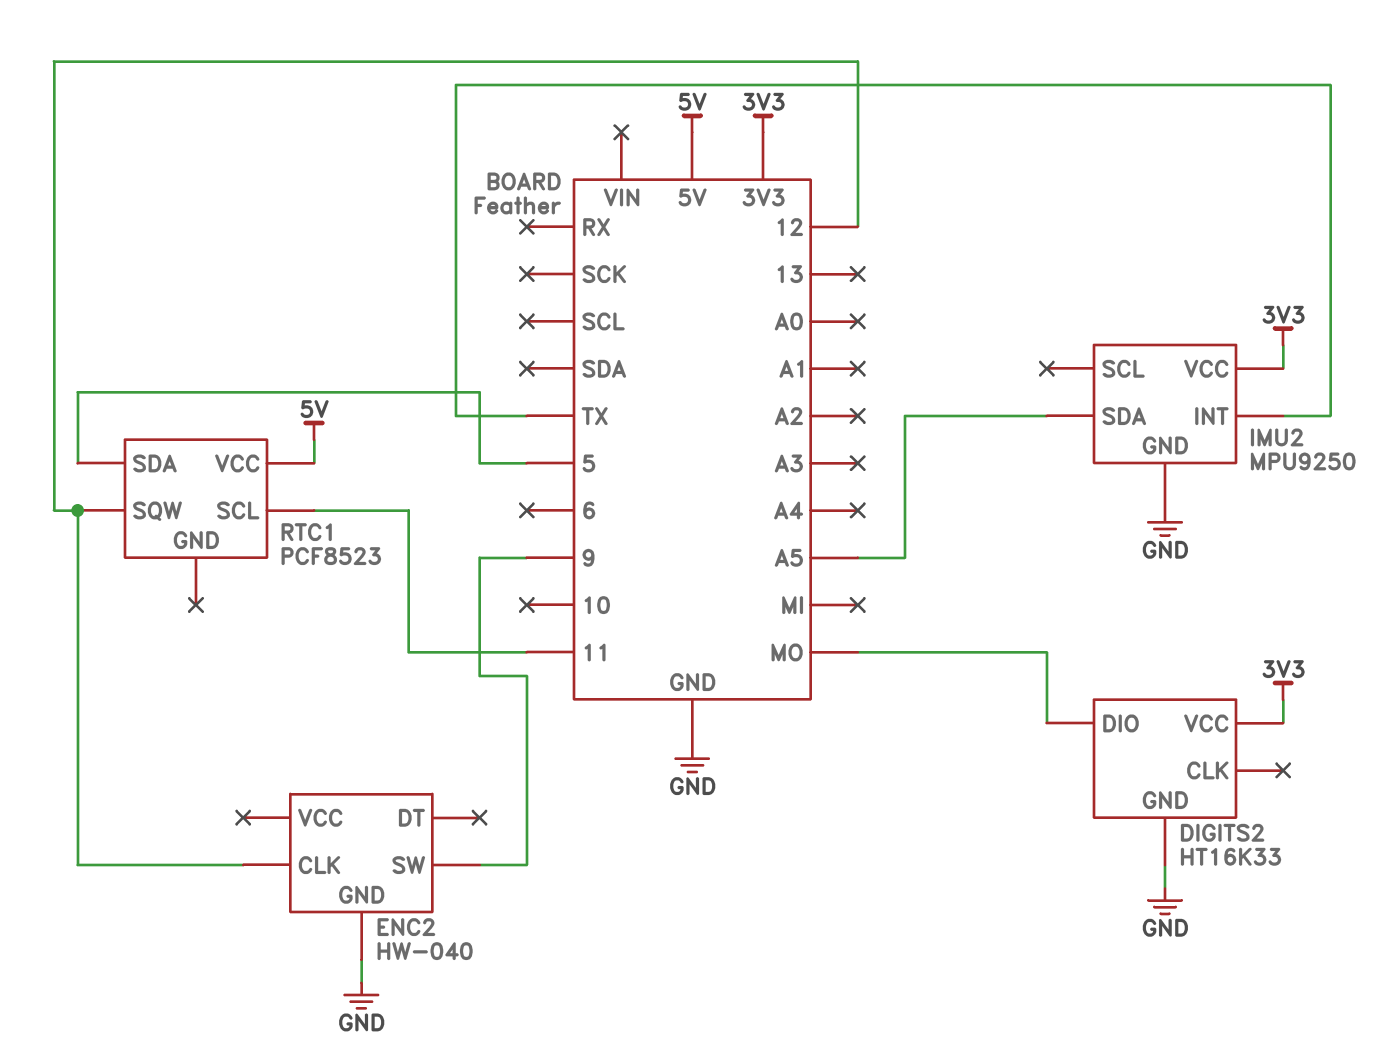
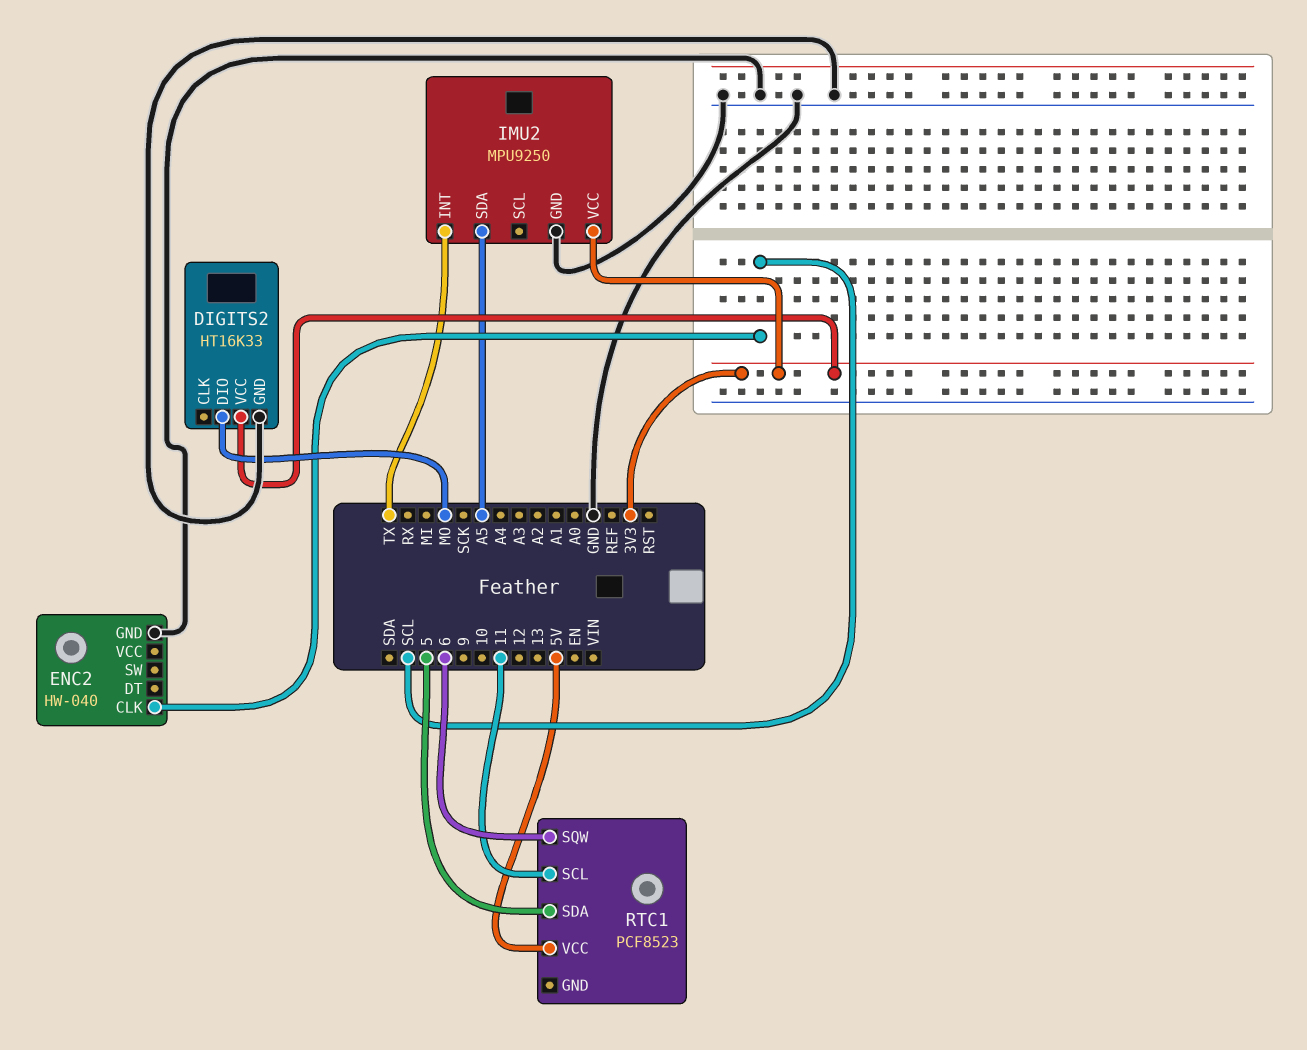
ENC2 pin CLK: 12 -> SCL
ENC2 pin SW: 9 -> none
RTC1 pin SQW: 12 -> 6

